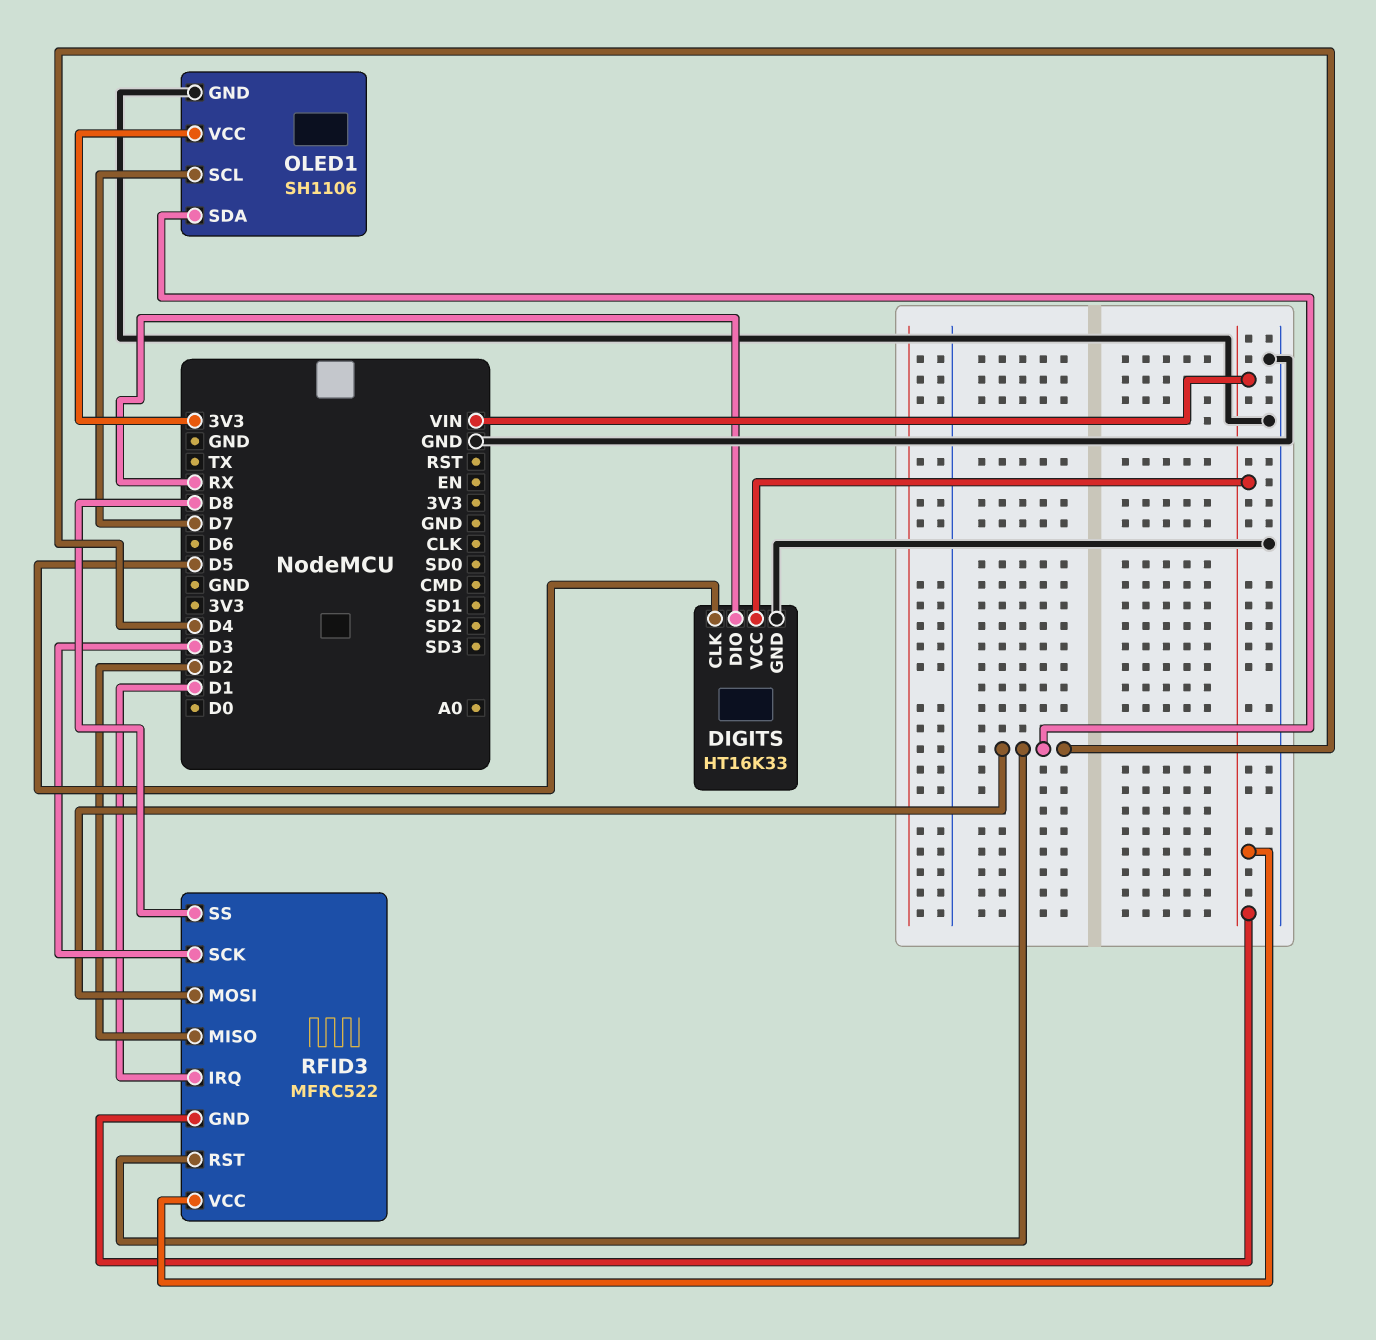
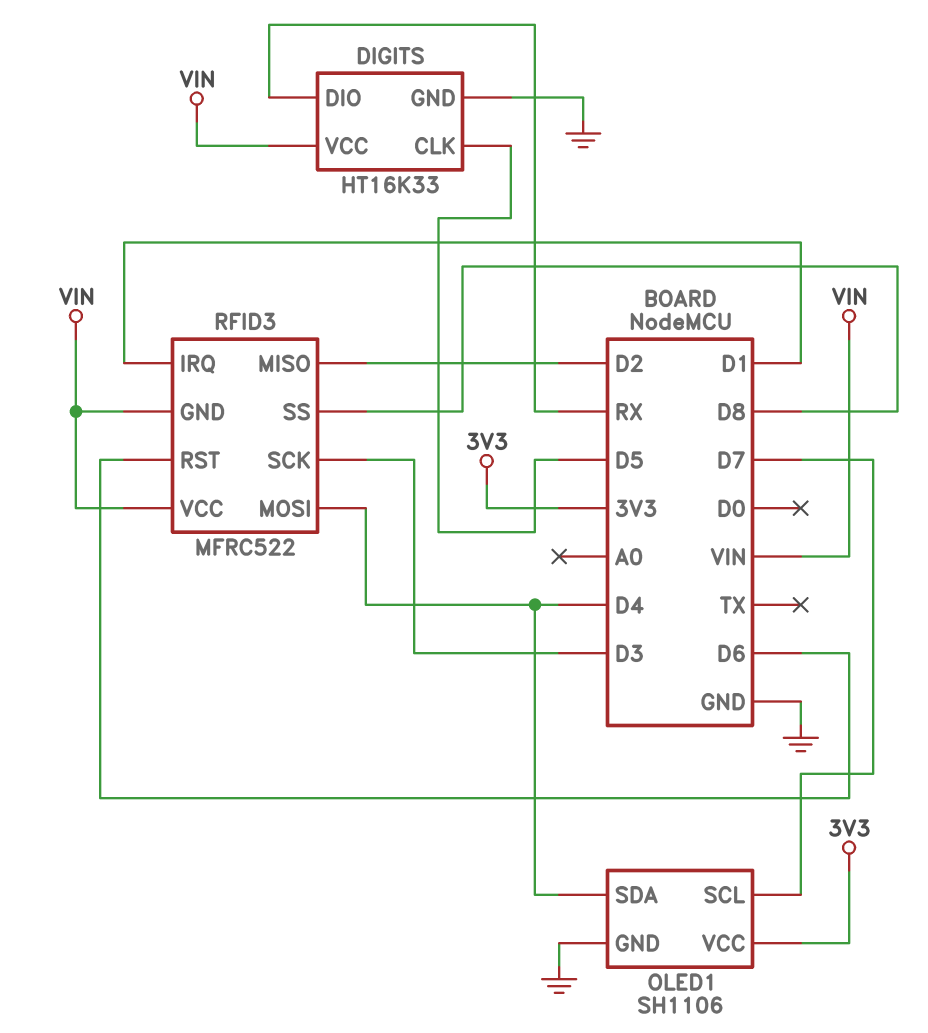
RFID3 pin RST: D4 -> D6

